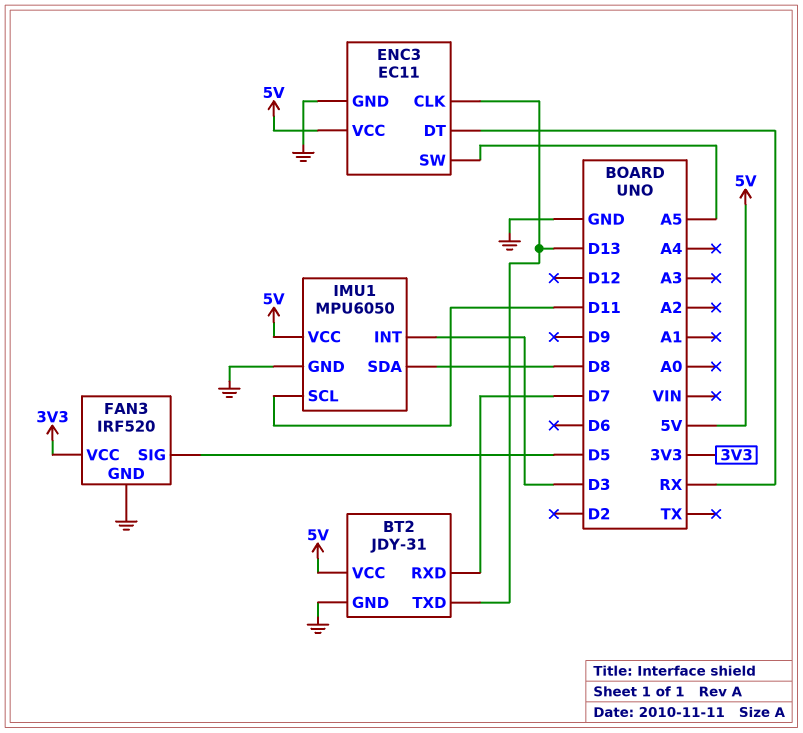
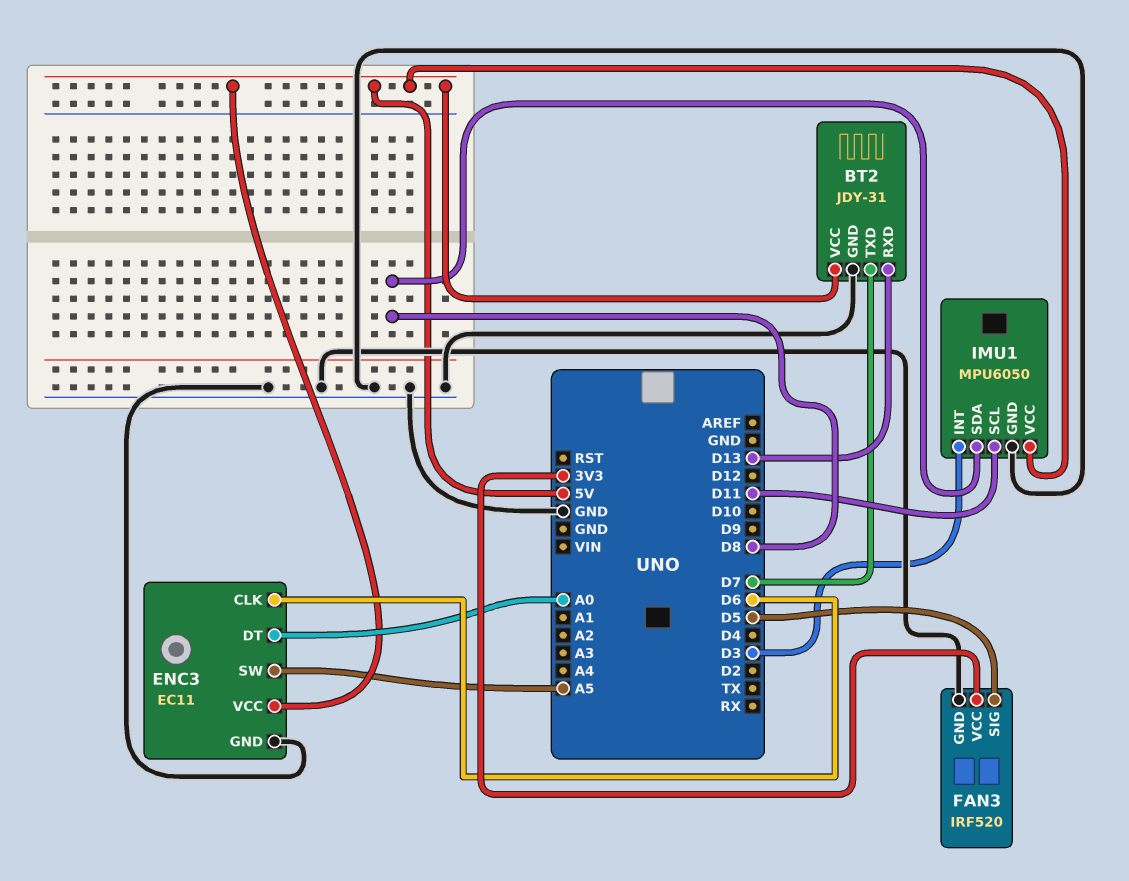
BT2 pin RXD: D7 -> D13
BT2 pin TXD: D13 -> D7
ENC3 pin CLK: D13 -> D6
ENC3 pin DT: RX -> A0

